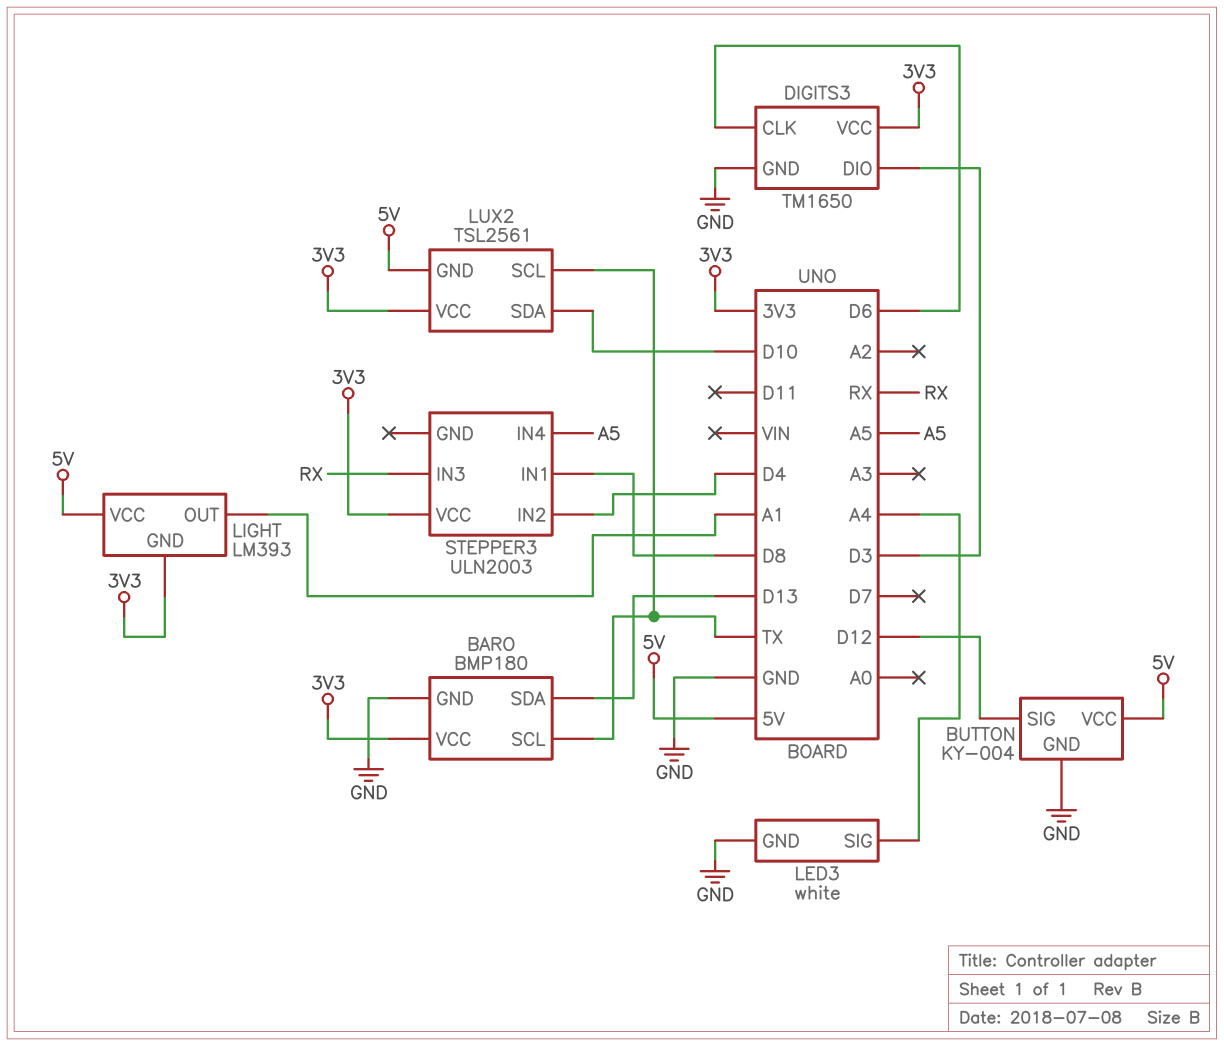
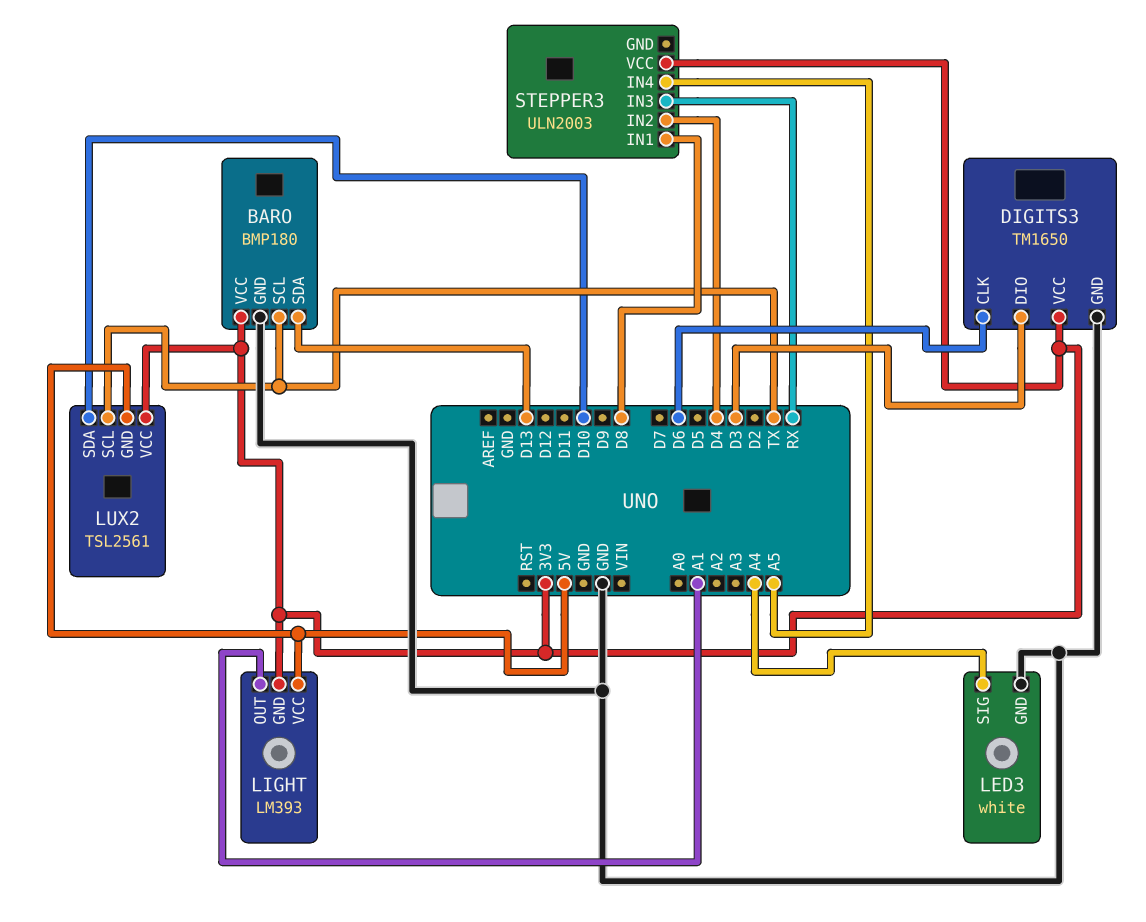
BUTTON: KY-004 -> none
BUTTON pin GND: GND -> none
BUTTON pin SIG: D12 -> none
BUTTON pin VCC: 5V -> none

